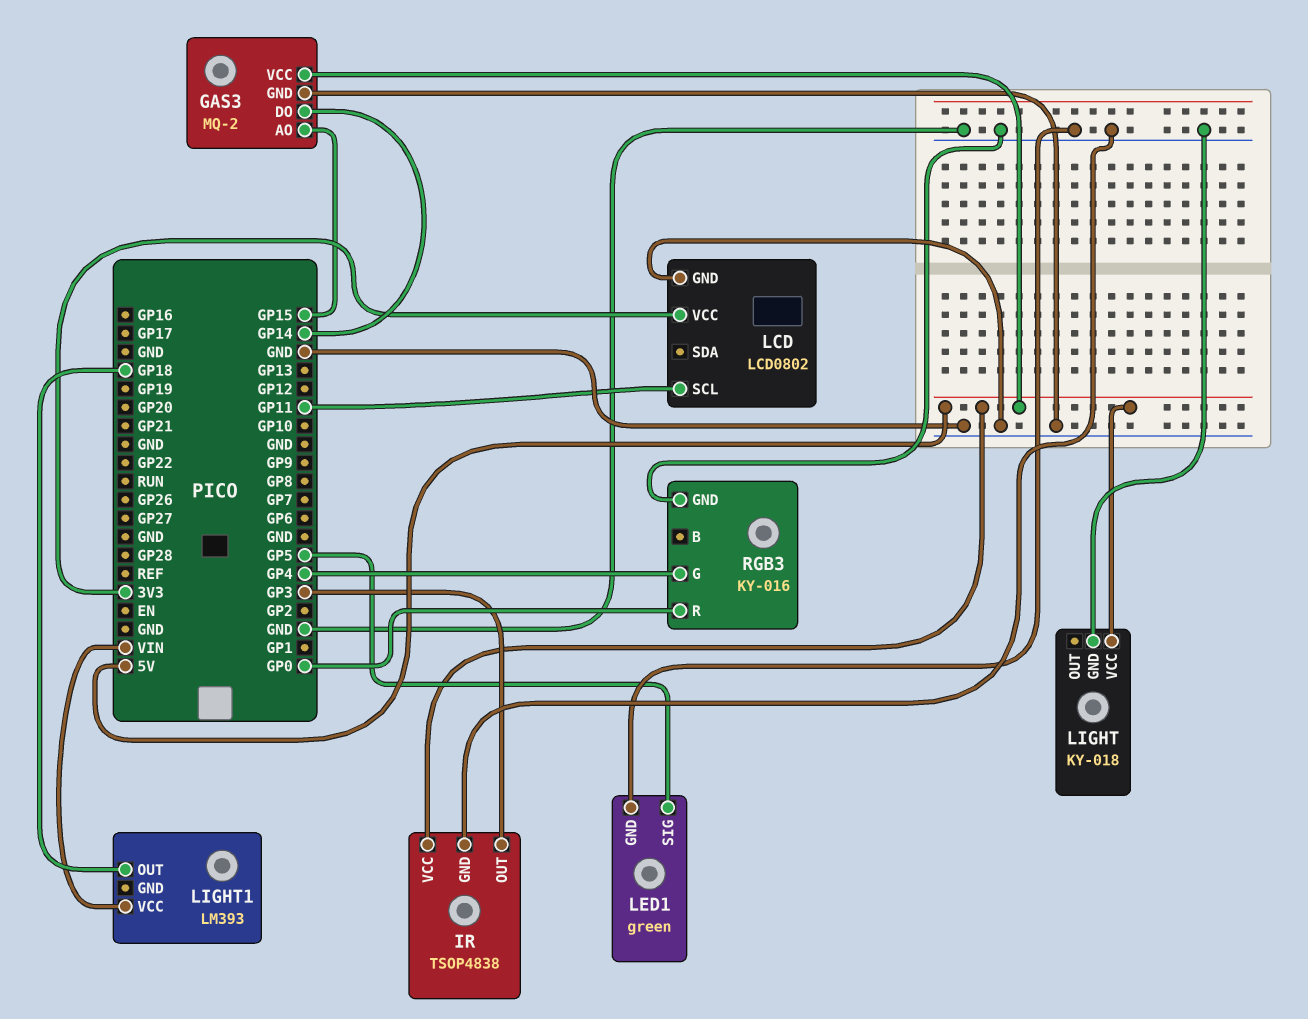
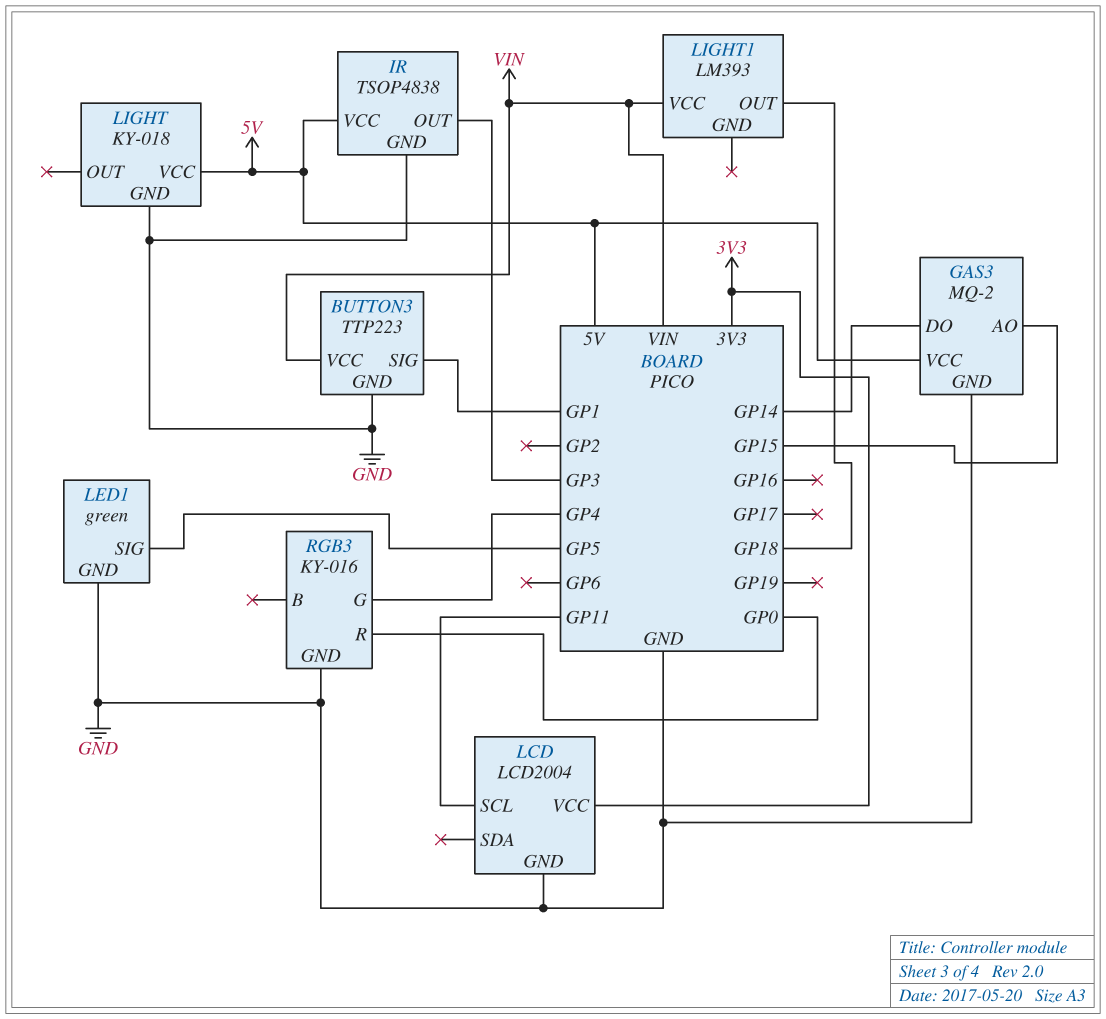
BUTTON3: none -> TTP223
BUTTON3 pin GND: none -> GND
BUTTON3 pin SIG: none -> GP1
BUTTON3 pin VCC: none -> VIN
LCD: LCD0802 -> LCD2004

